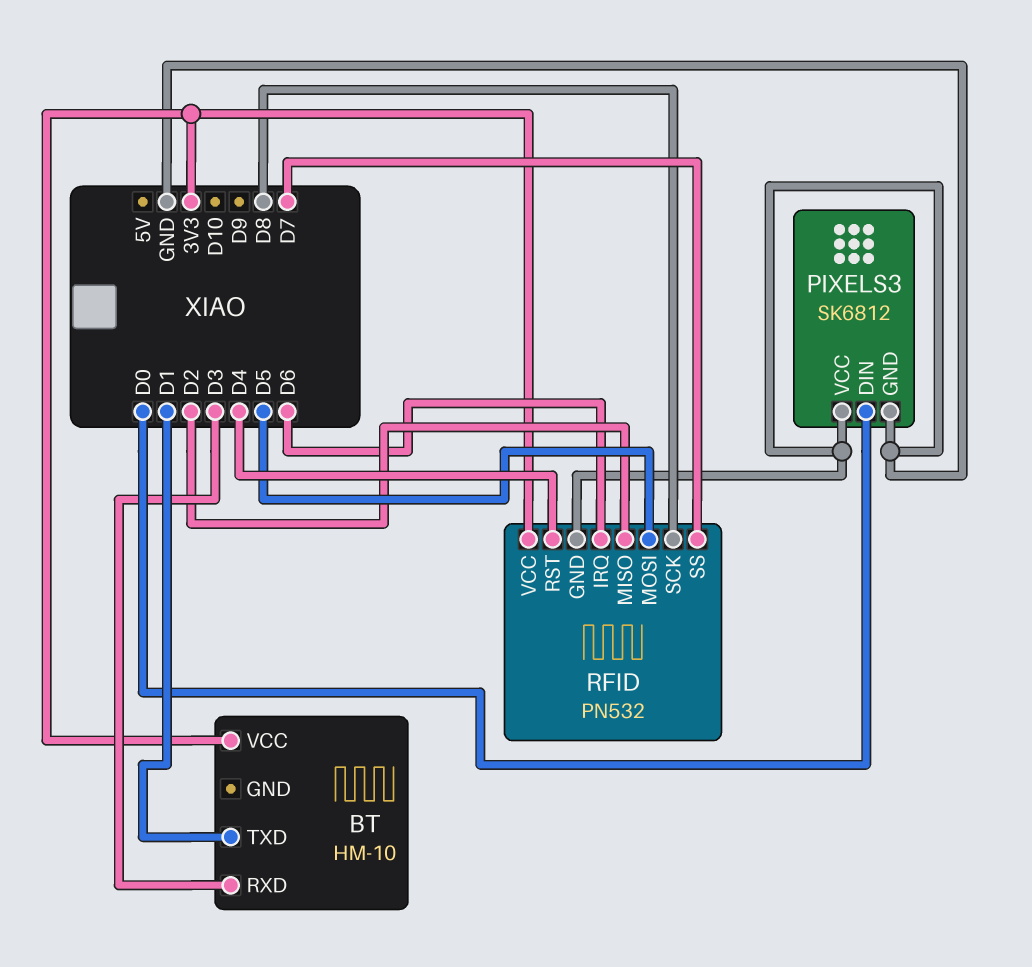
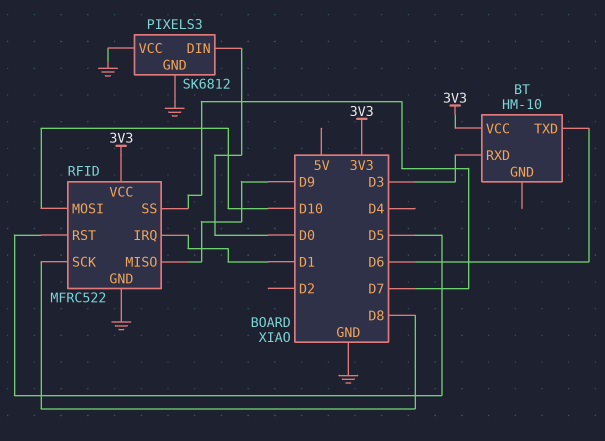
BT pin TXD: D1 -> D6
RFID: PN532 -> MFRC522
RFID pin IRQ: D6 -> D1
RFID pin MISO: D2 -> D9
RFID pin MOSI: D5 -> D10
RFID pin RST: D4 -> D5

